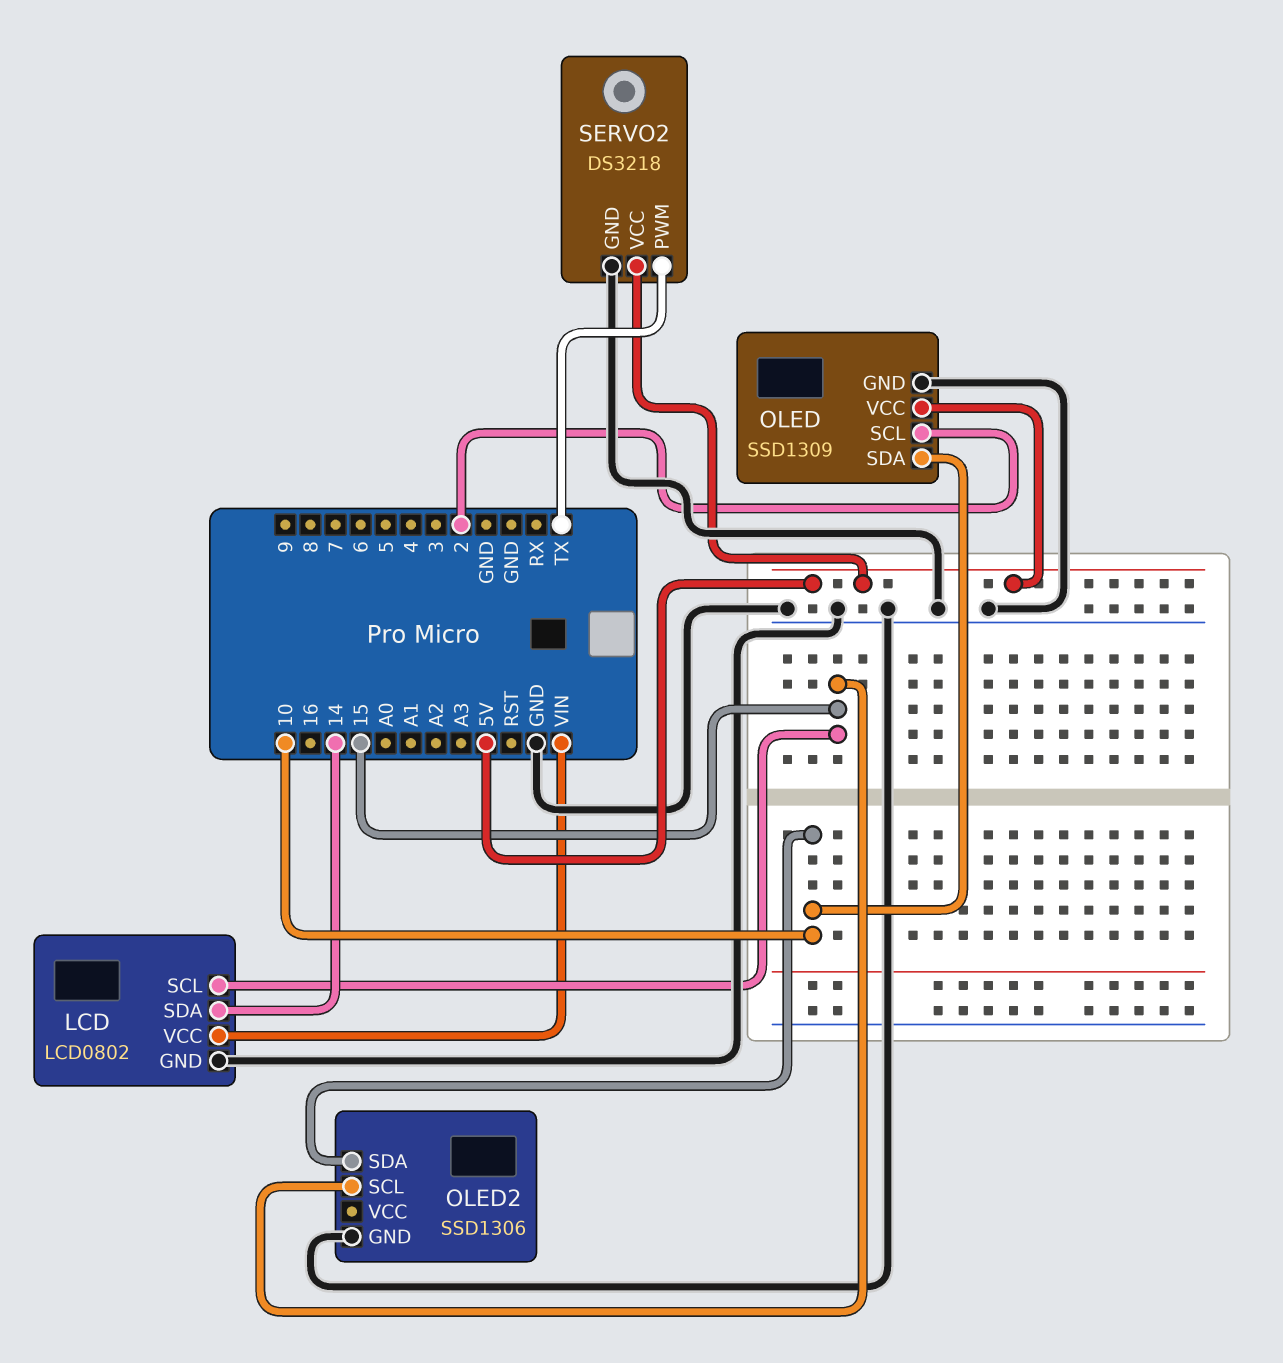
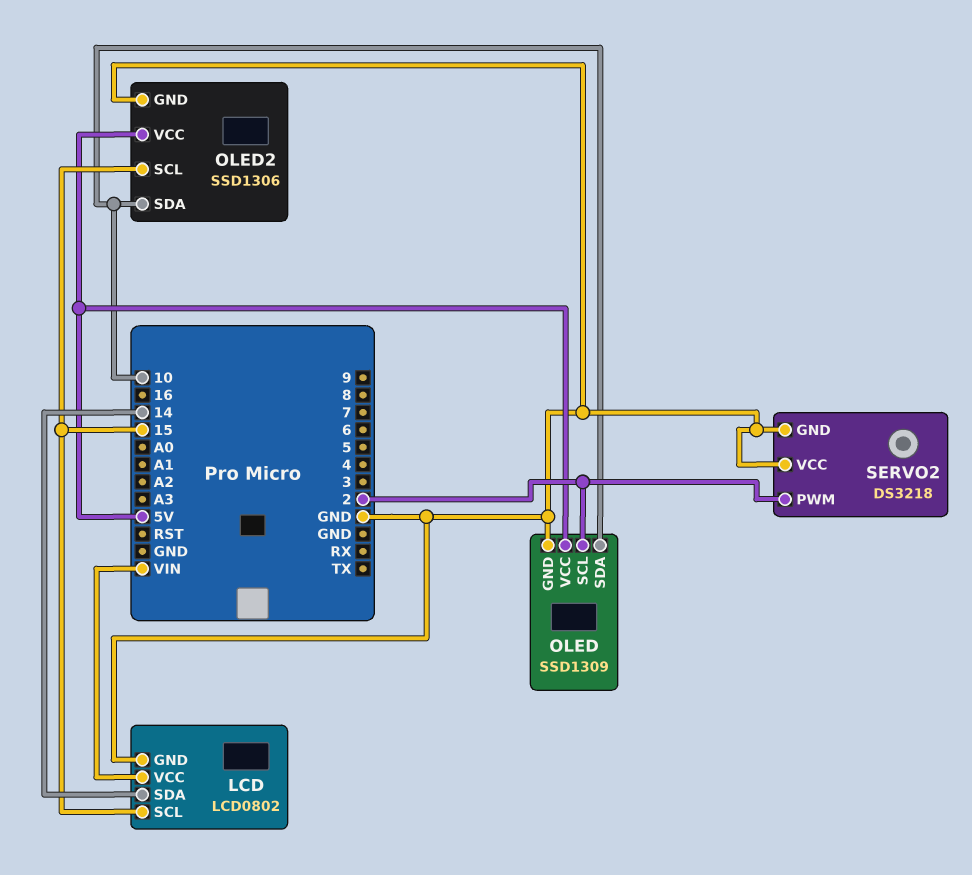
OLED2 pin VCC: none -> 5V
SERVO2 pin PWM: TX -> 2
SERVO2 pin VCC: 5V -> GND

